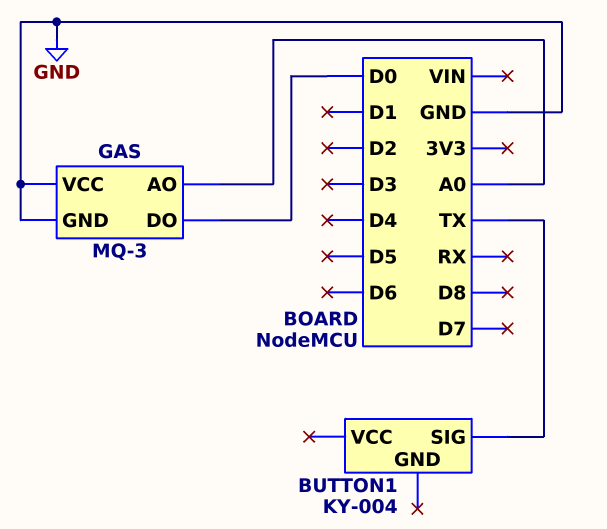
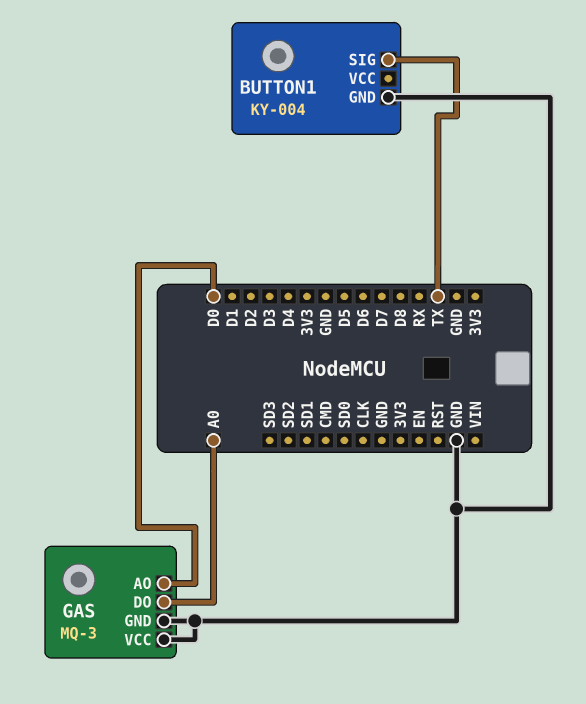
BUTTON1 pin GND: none -> GND
GAS pin AO: A0 -> D0
GAS pin DO: D0 -> A0

